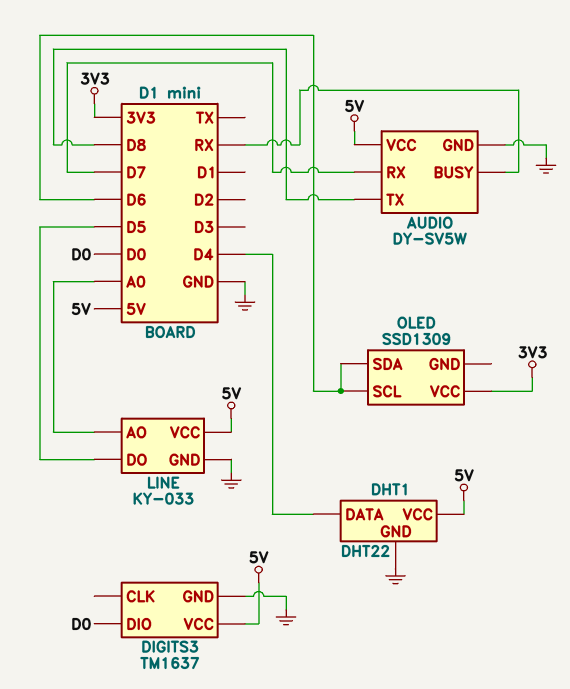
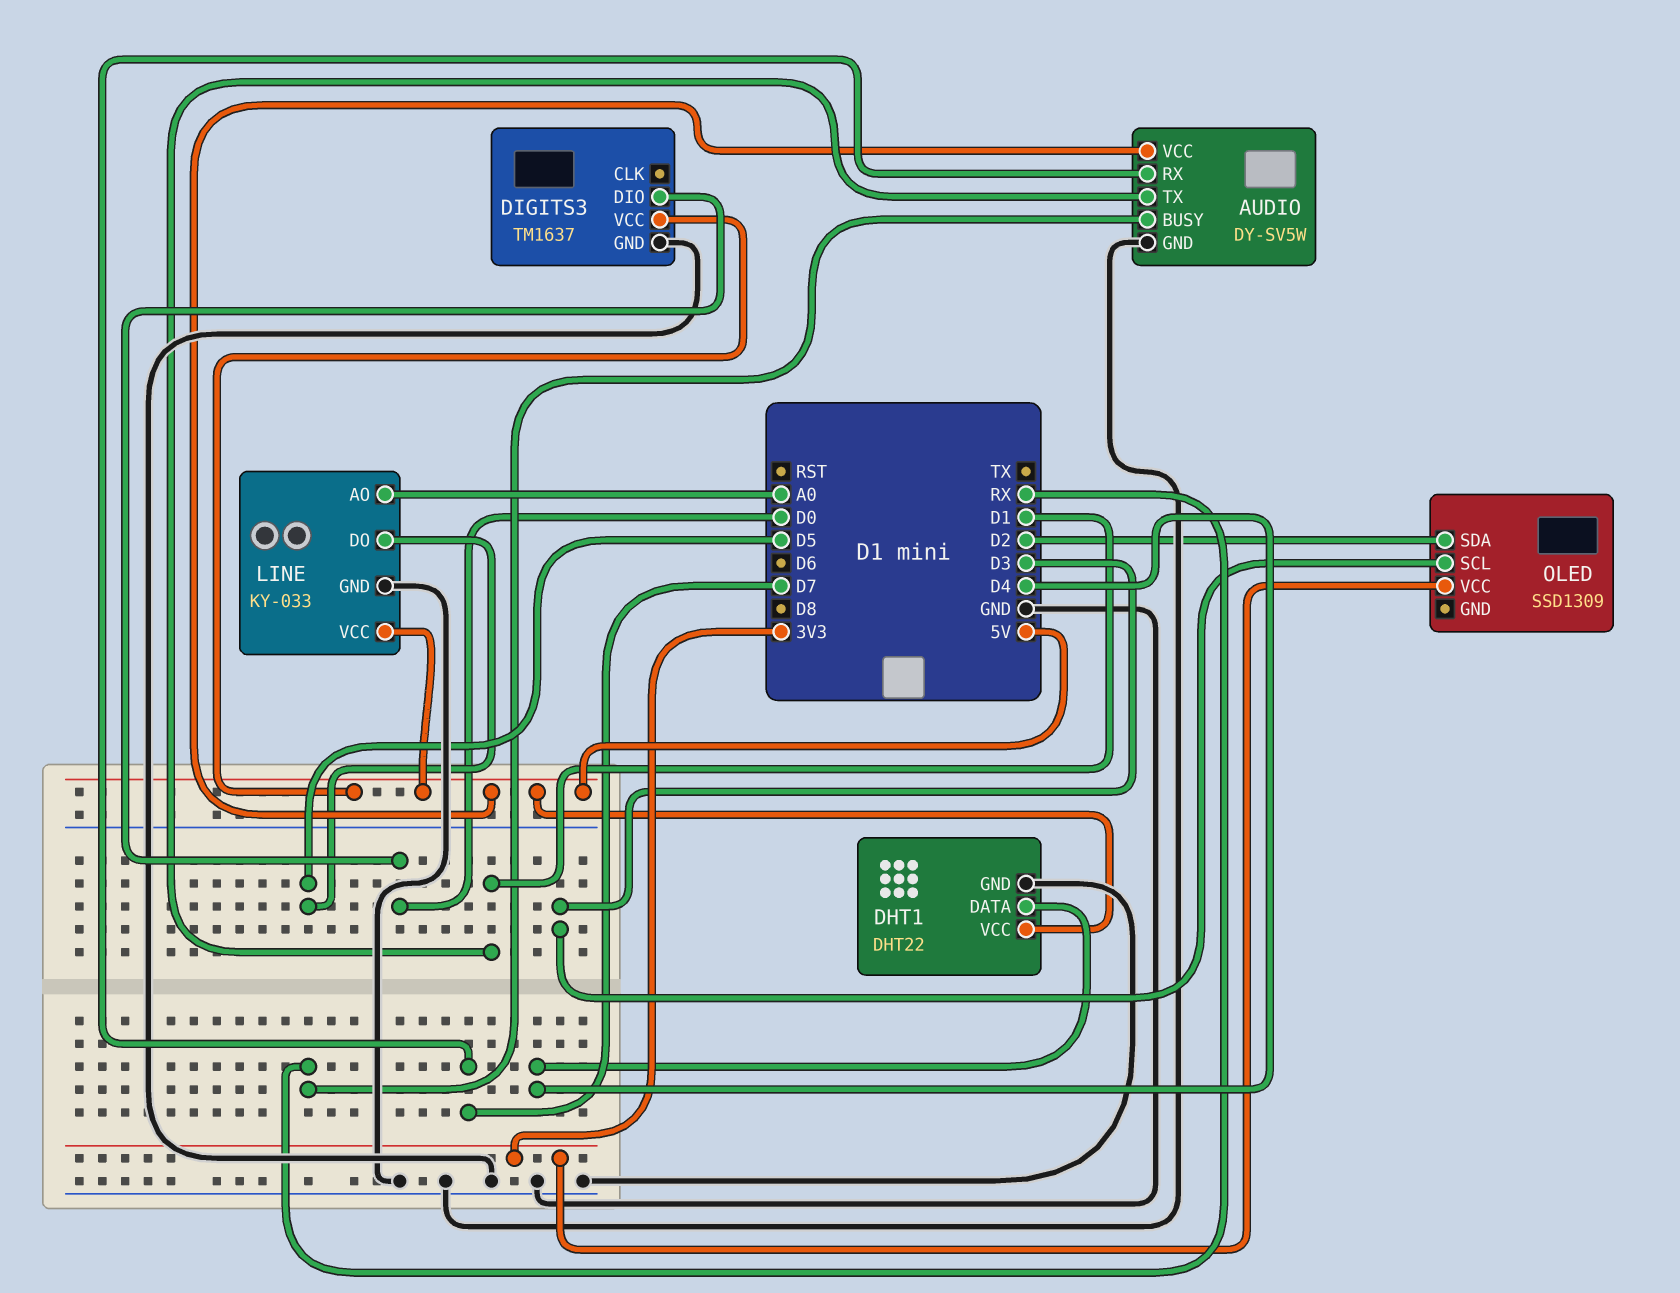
AUDIO pin TX: D8 -> D1
OLED pin SCL: D6 -> D3
OLED pin SDA: D6 -> D2

